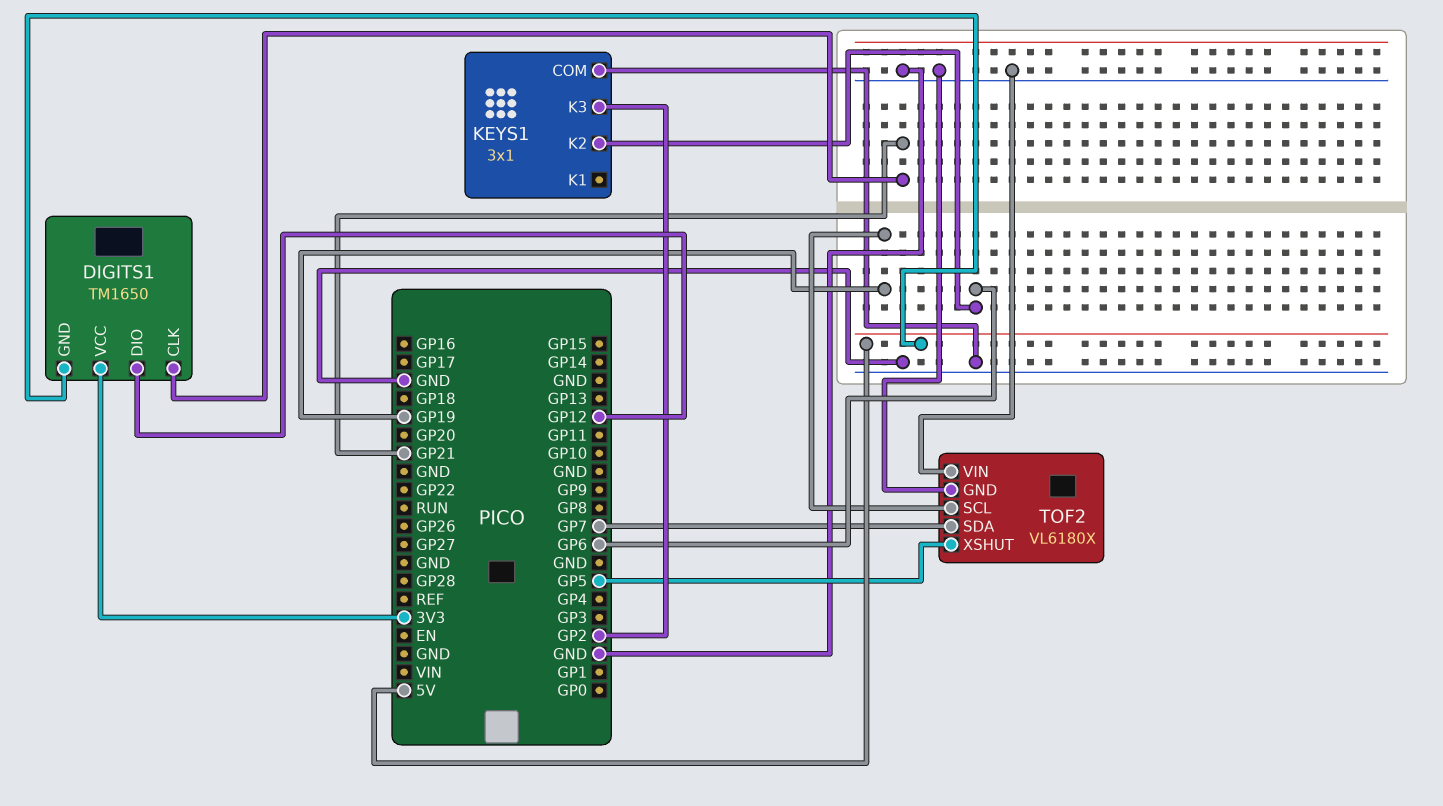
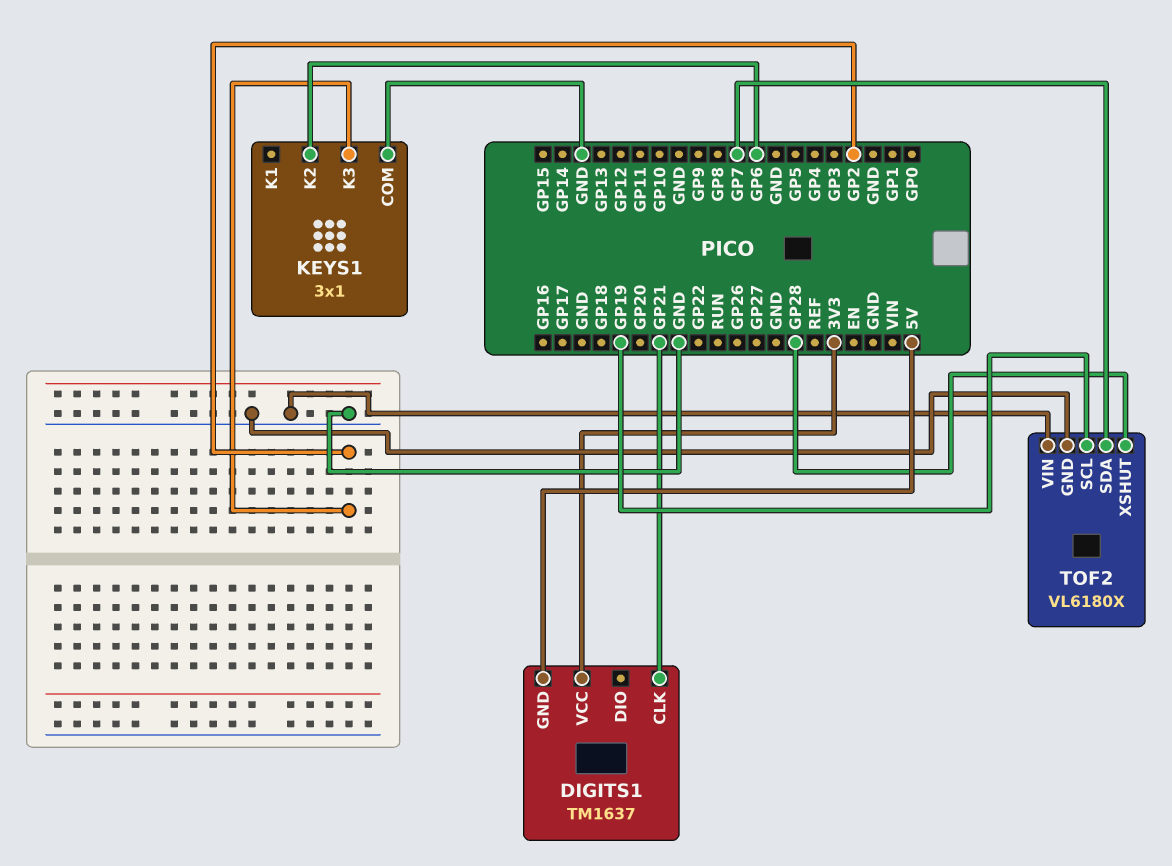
DIGITS1: TM1650 -> TM1637
DIGITS1 pin DIO: GP12 -> none
TOF2 pin XSHUT: GP5 -> GP28

